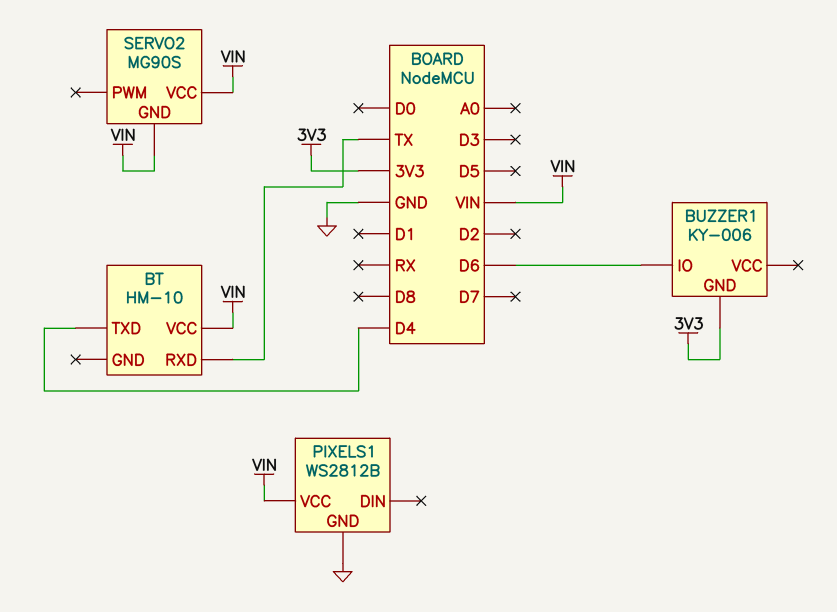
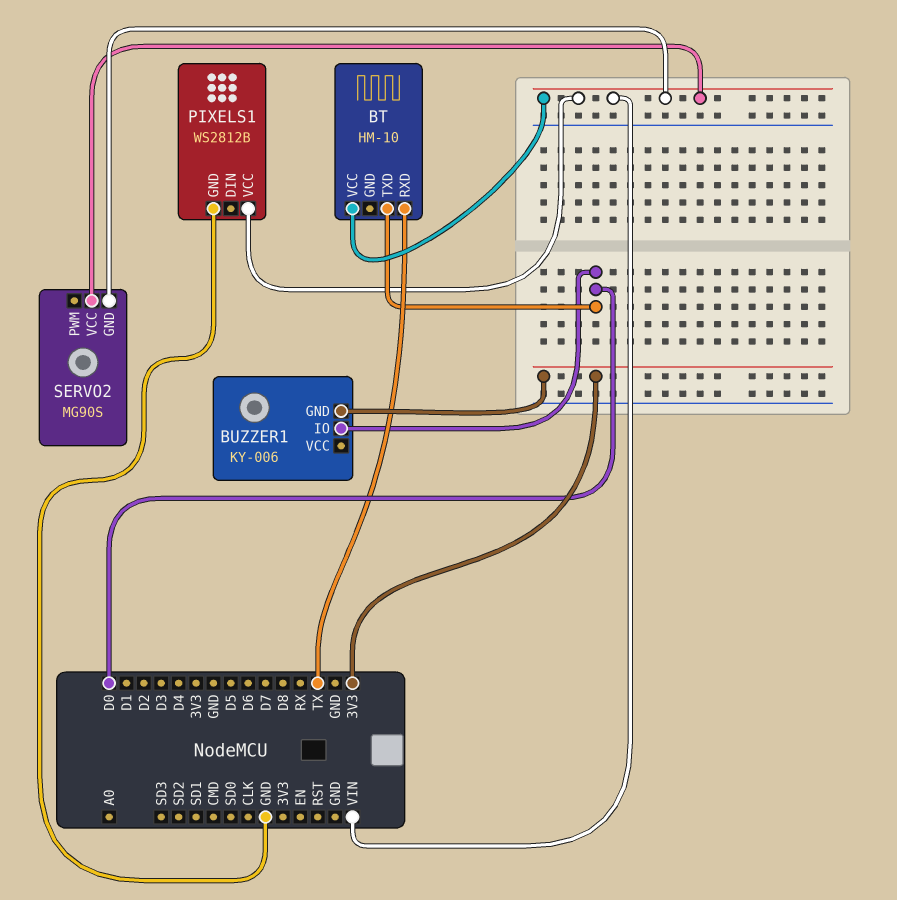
BT pin TXD: D4 -> D0
BUZZER1 pin IO: D6 -> D0

